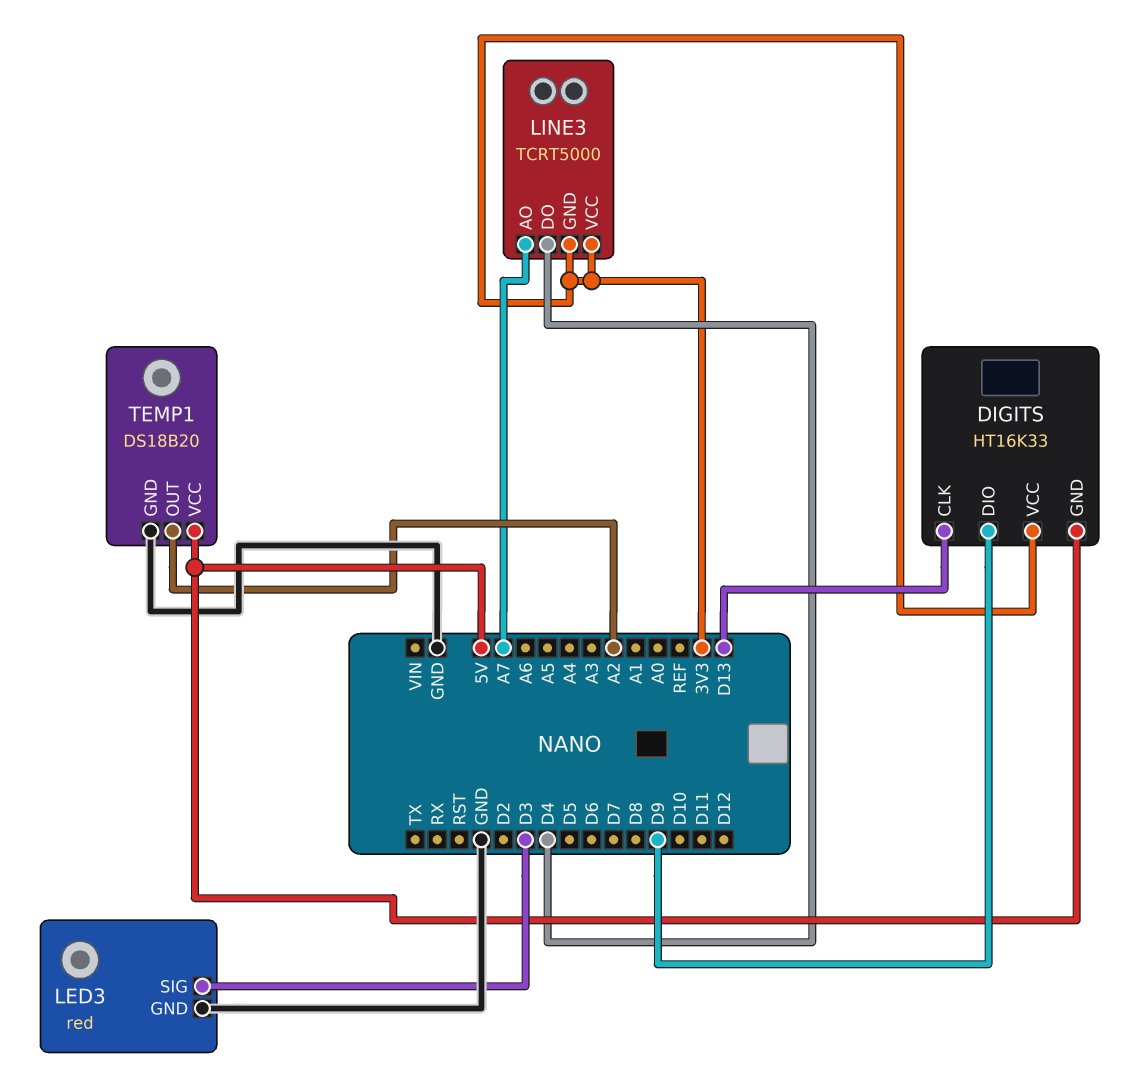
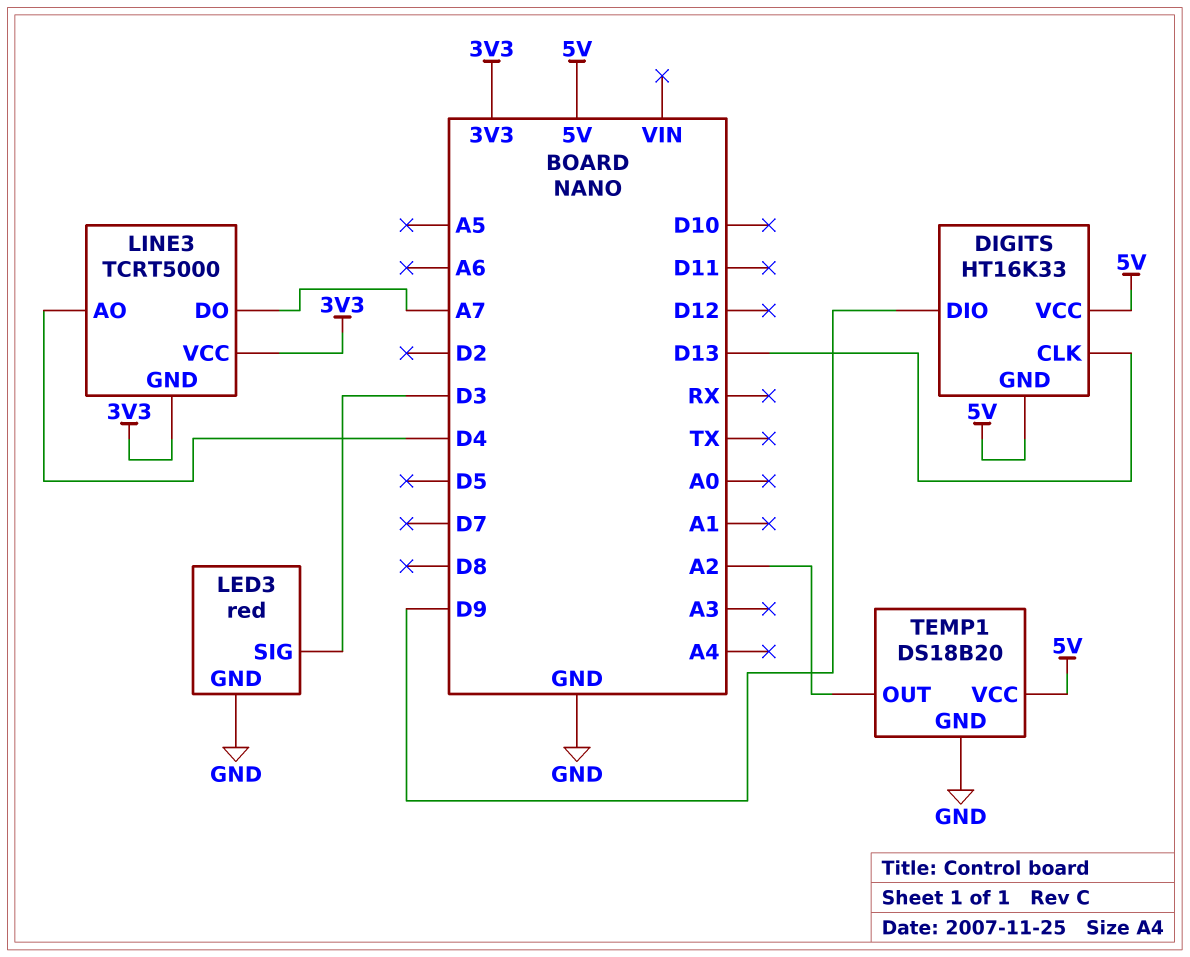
DIGITS pin VCC: 3V3 -> 5V
LINE3 pin AO: A7 -> D4
LINE3 pin DO: D4 -> A7

